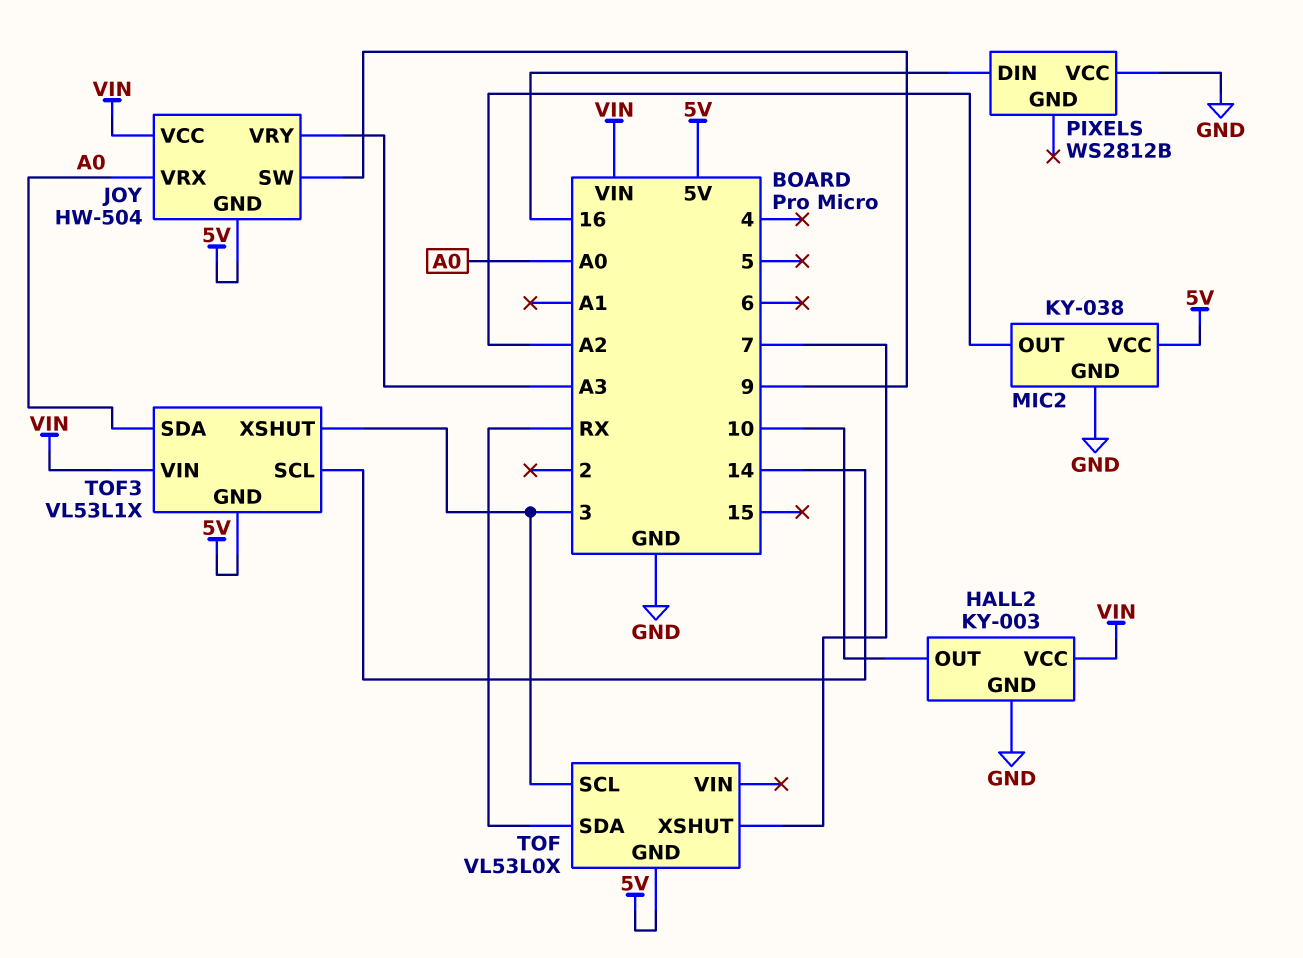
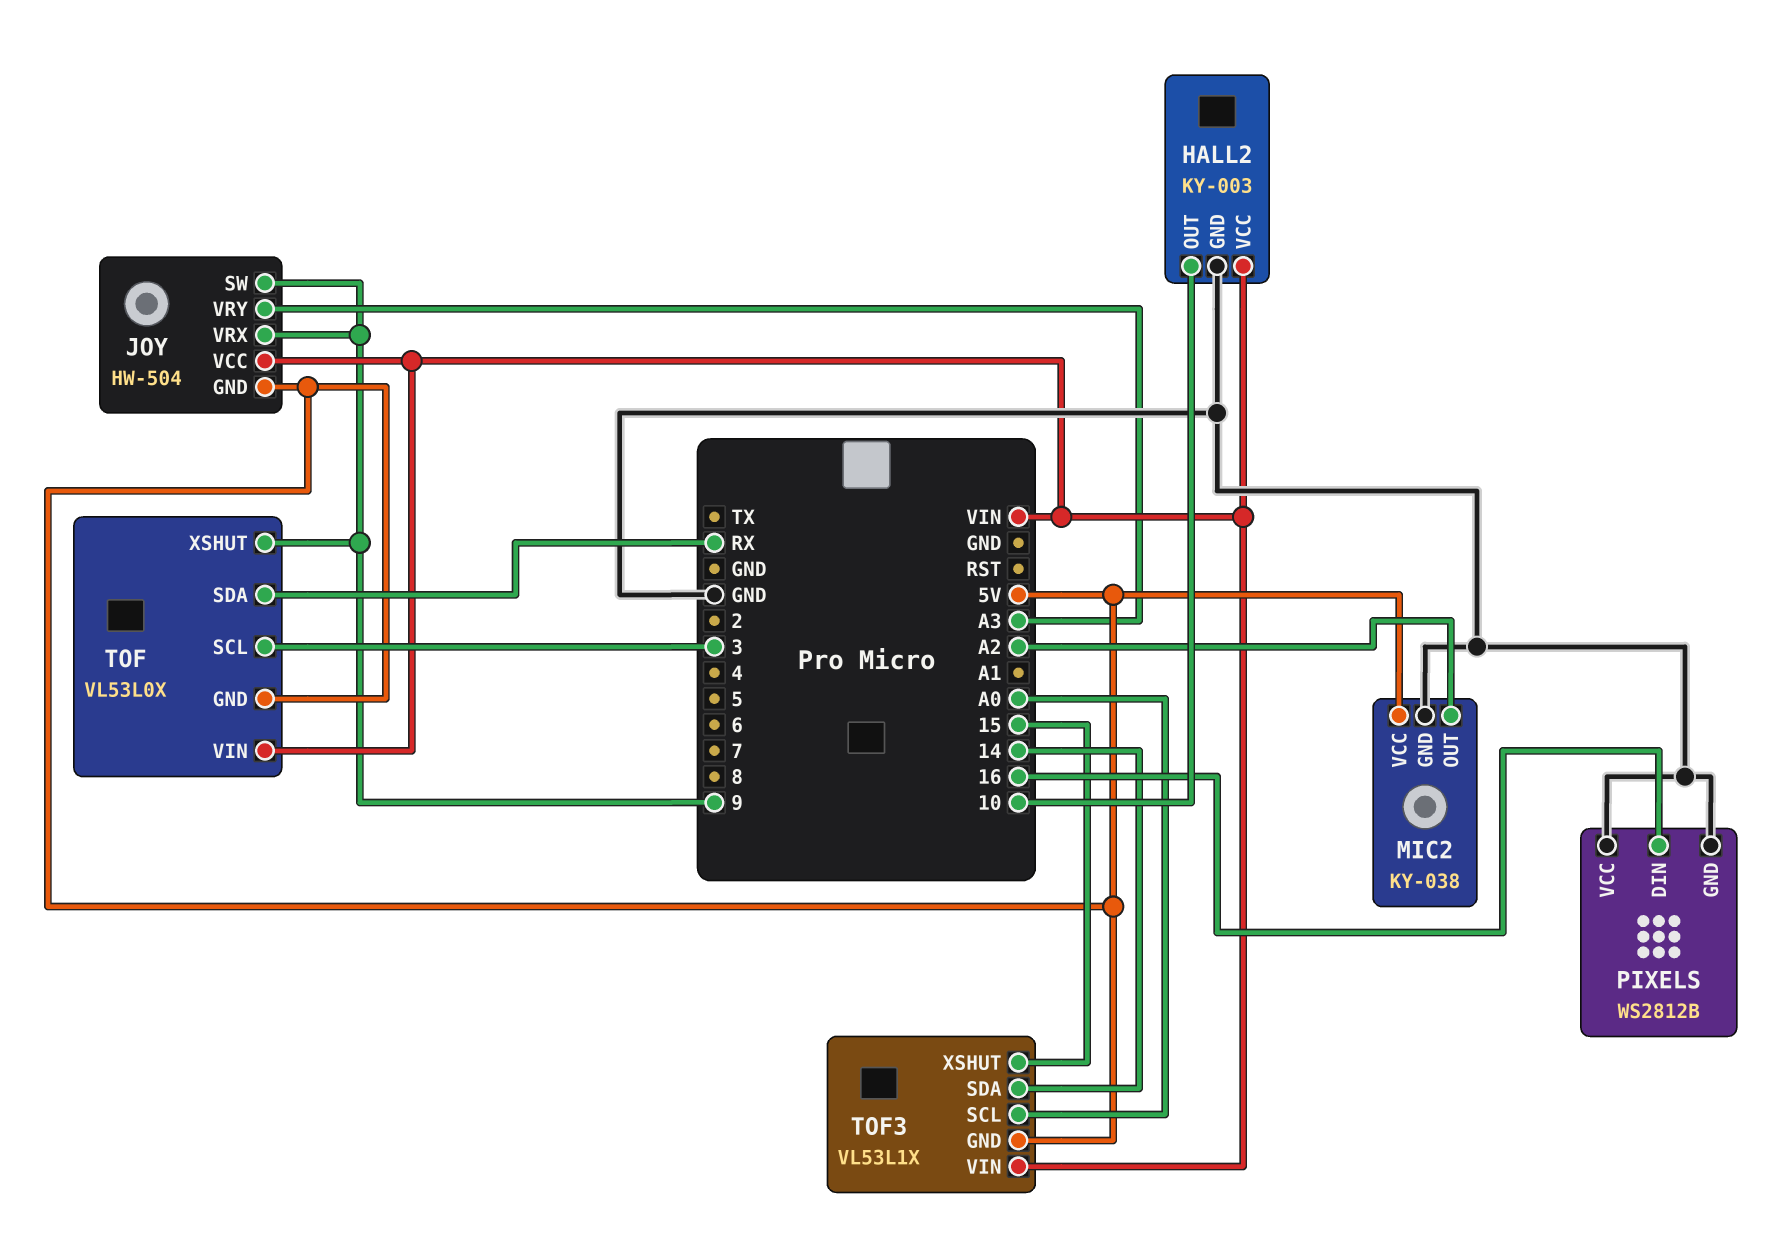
JOY pin VRX: A0 -> 9
PIXELS pin GND: none -> GND
TOF pin VIN: none -> VIN
TOF pin XSHUT: 7 -> 9
TOF3 pin SCL: 14 -> A0
TOF3 pin SDA: A0 -> 14
TOF3 pin XSHUT: 3 -> 15

